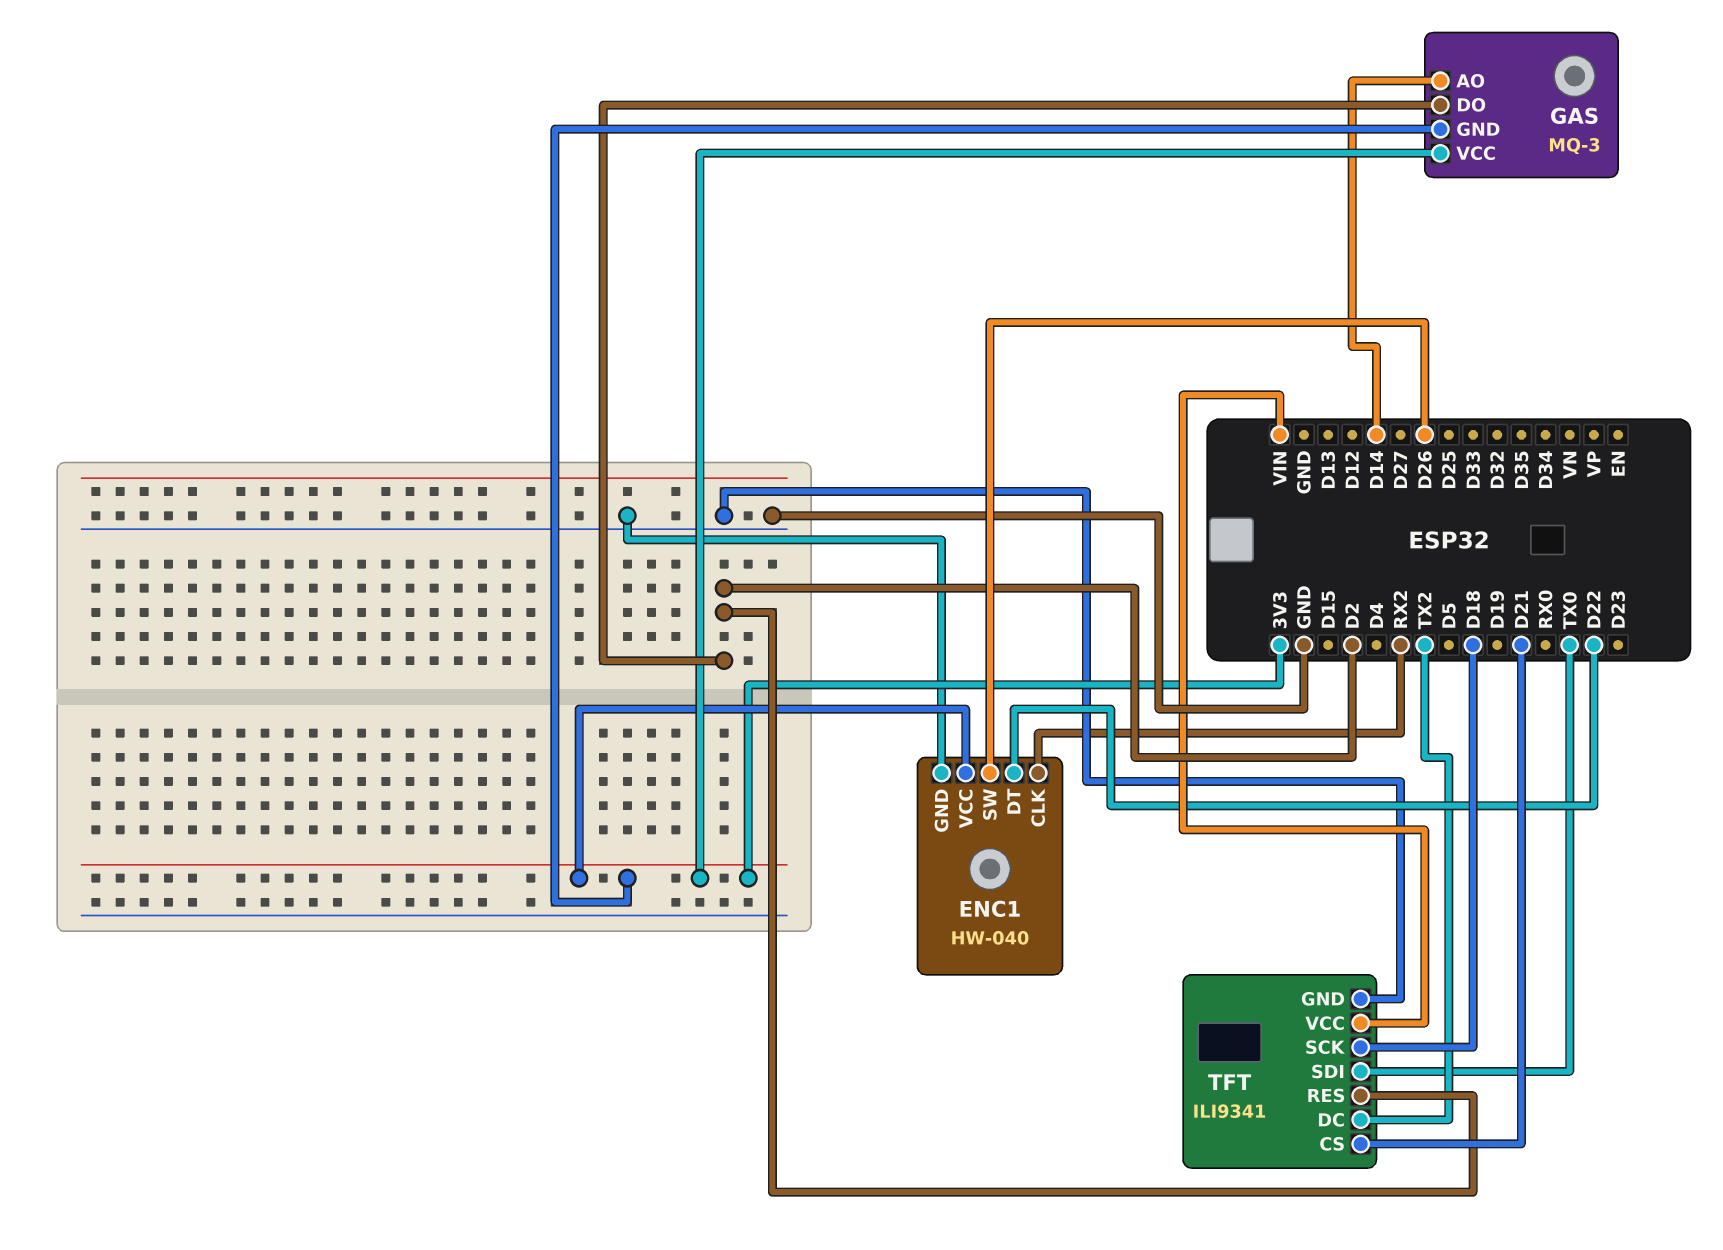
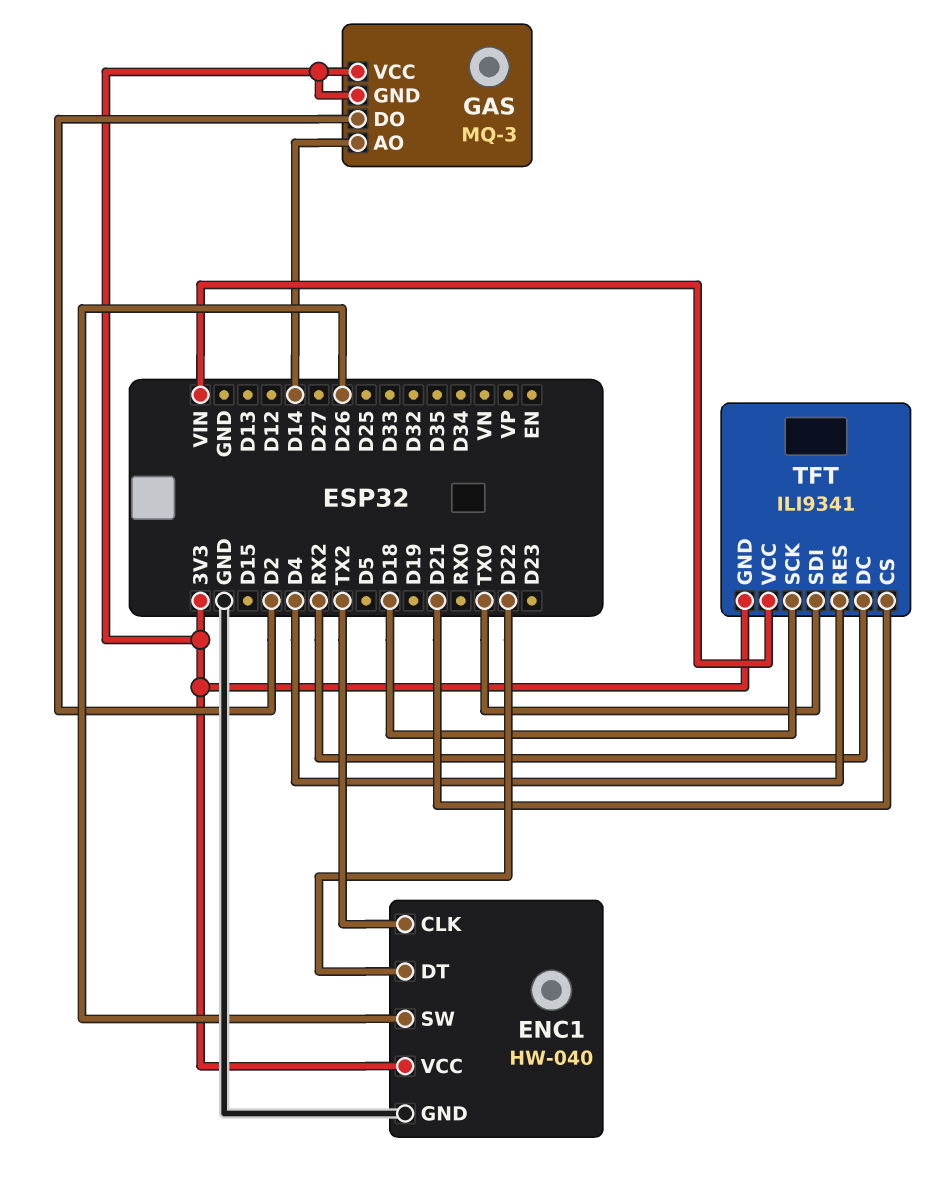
ENC1 pin CLK: RX2 -> TX2
TFT pin DC: TX2 -> RX2
TFT pin GND: GND -> 3V3
TFT pin RES: D2 -> D4

